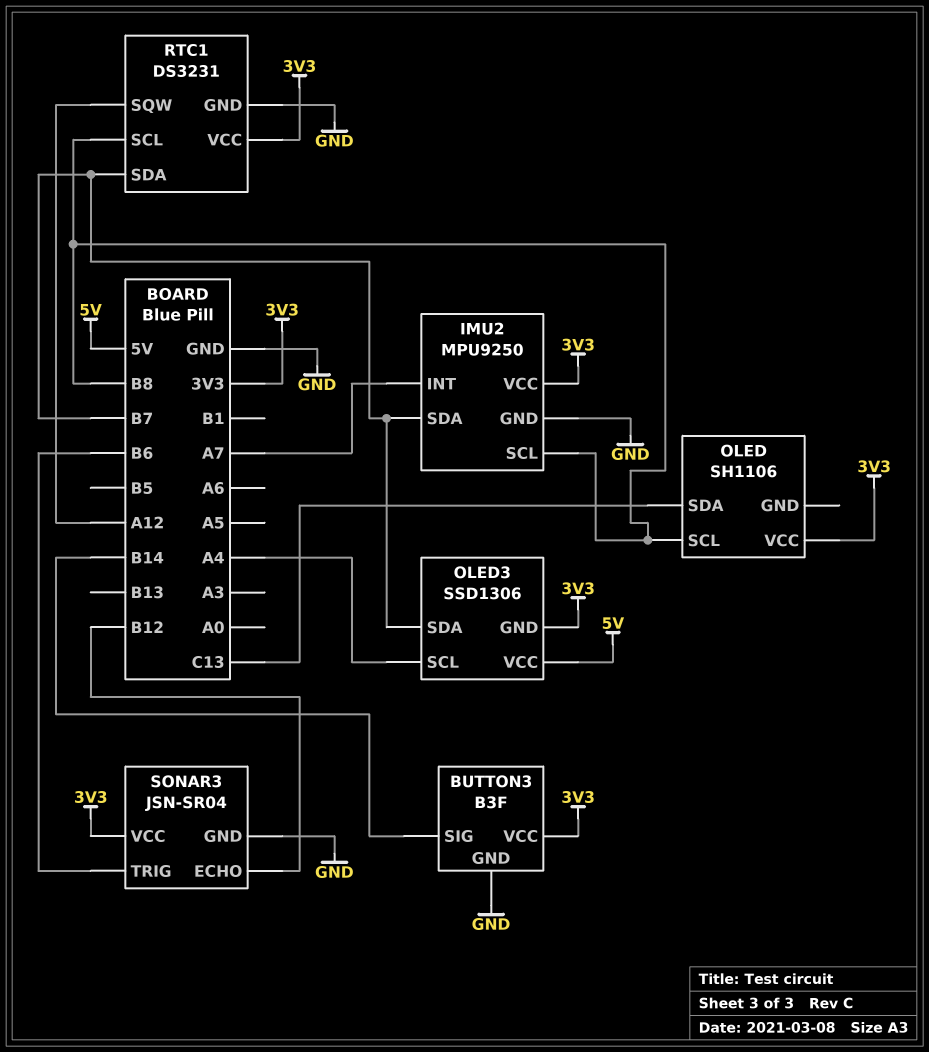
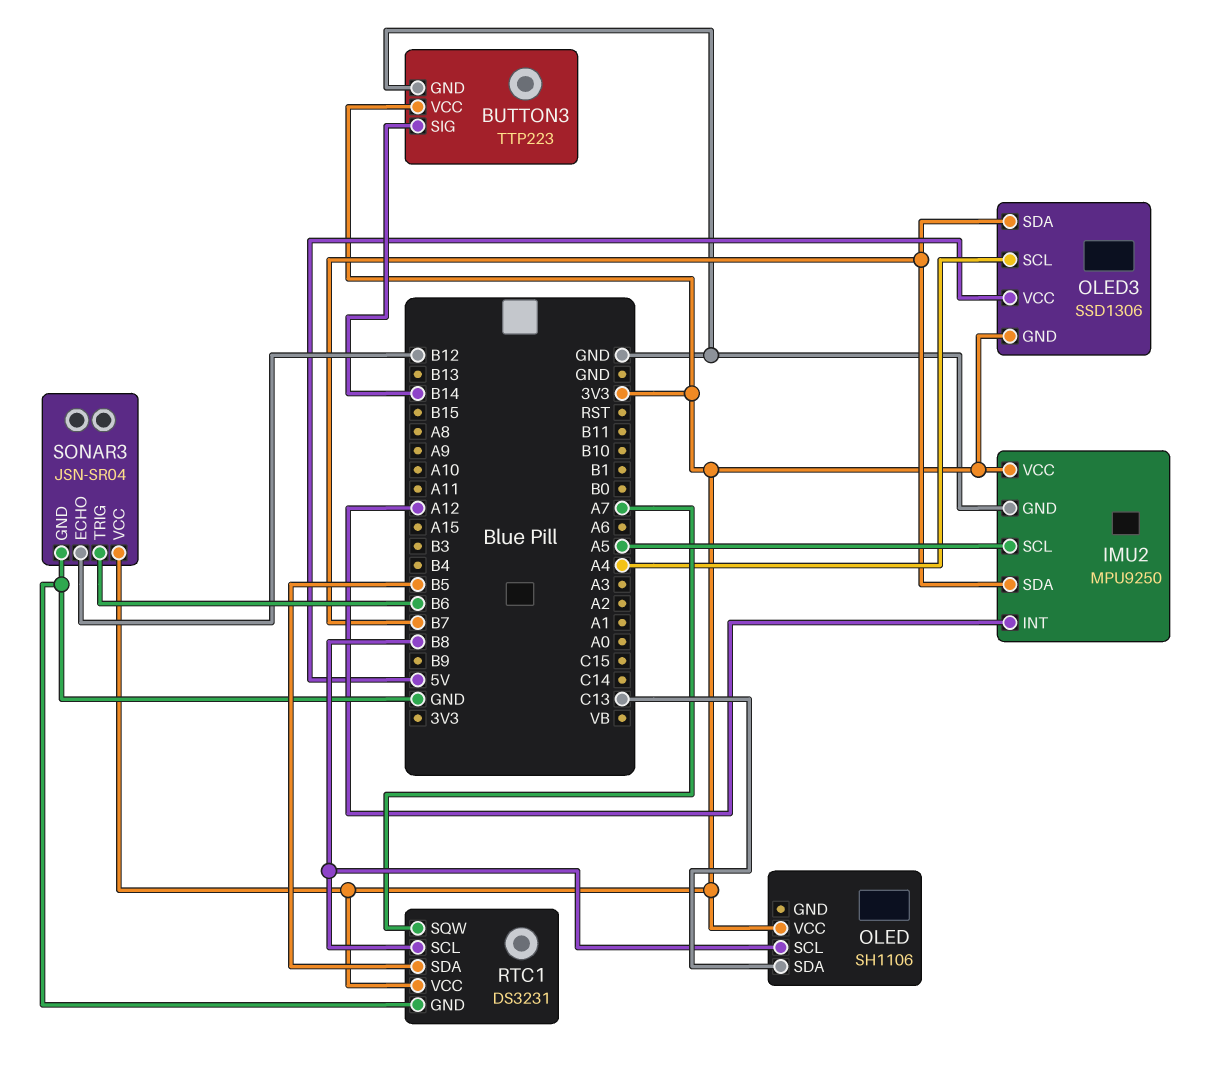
BUTTON3: B3F -> TTP223
IMU2 pin INT: A7 -> A12
IMU2 pin SCL: B8 -> A5
RTC1 pin SDA: B7 -> B5
RTC1 pin SQW: A12 -> A7

